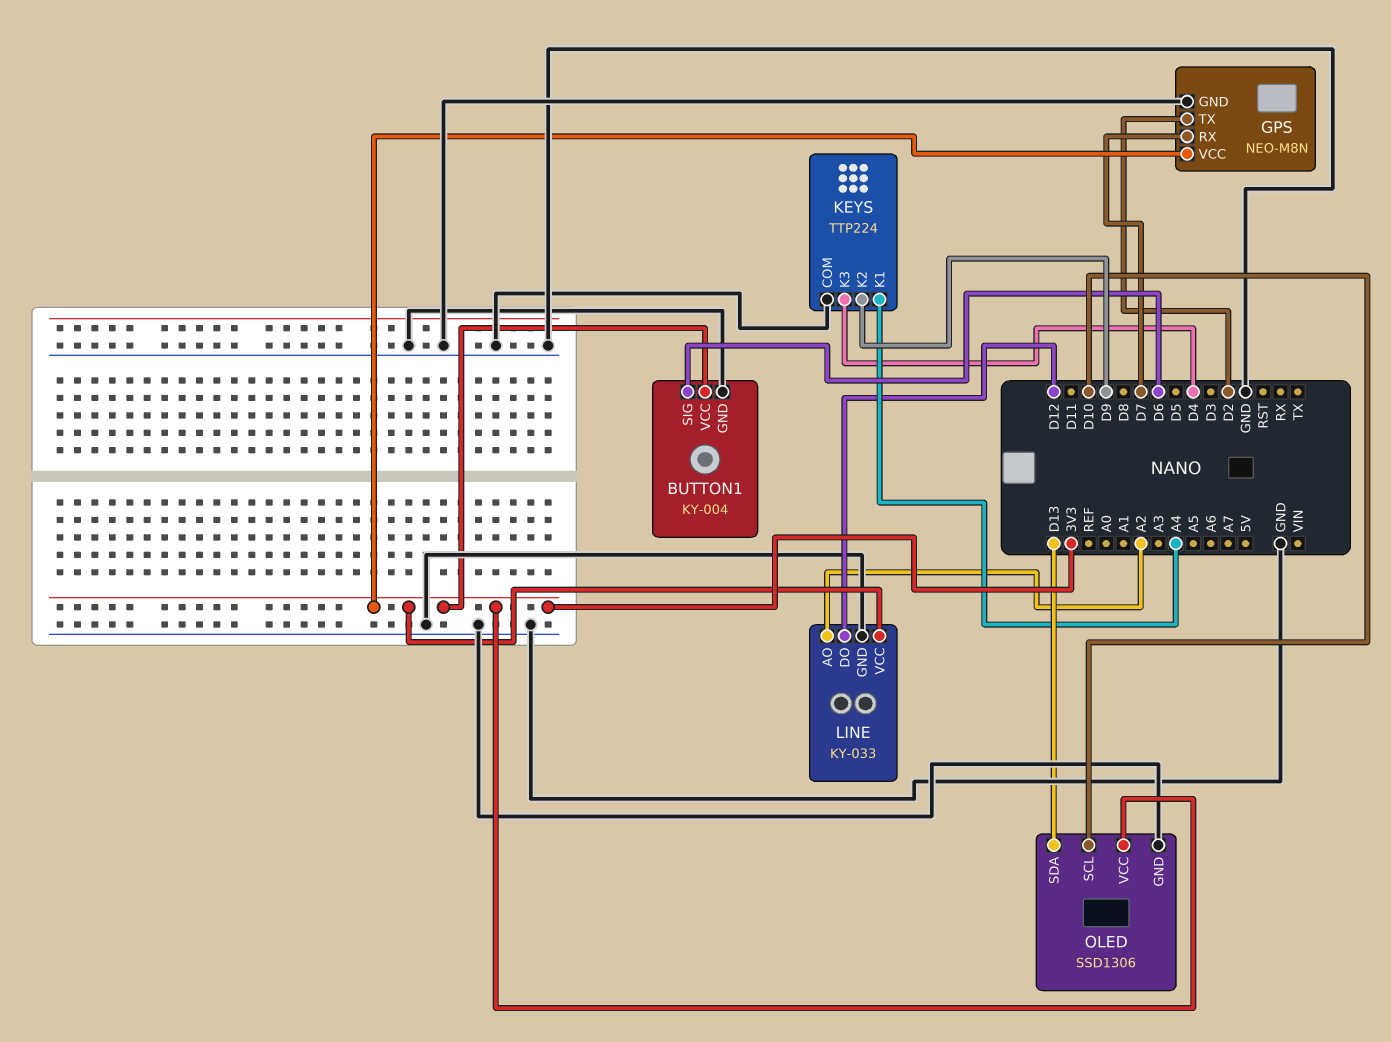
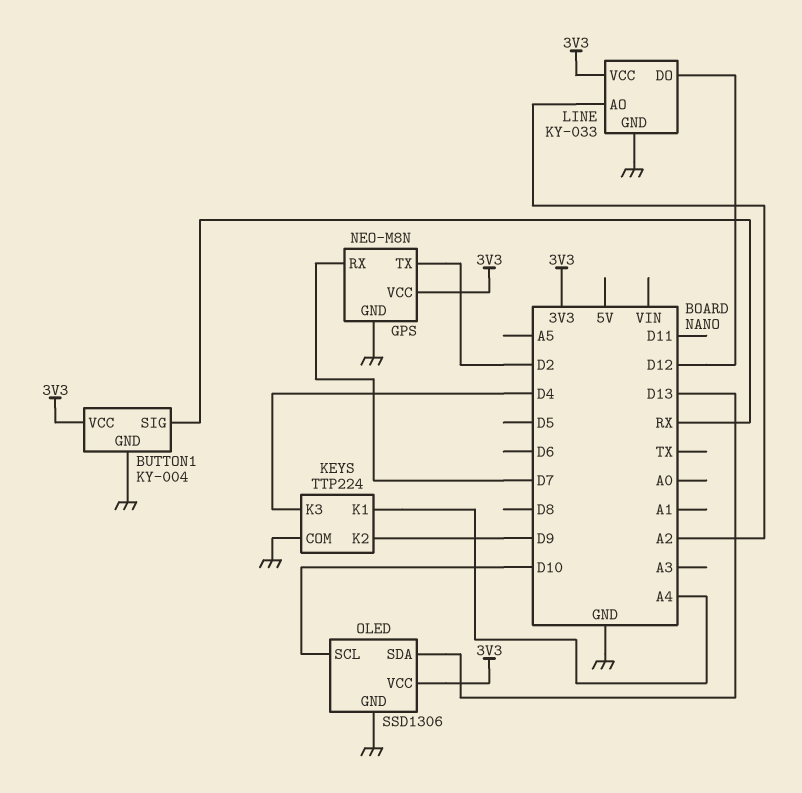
BUTTON1 pin SIG: D6 -> RX

